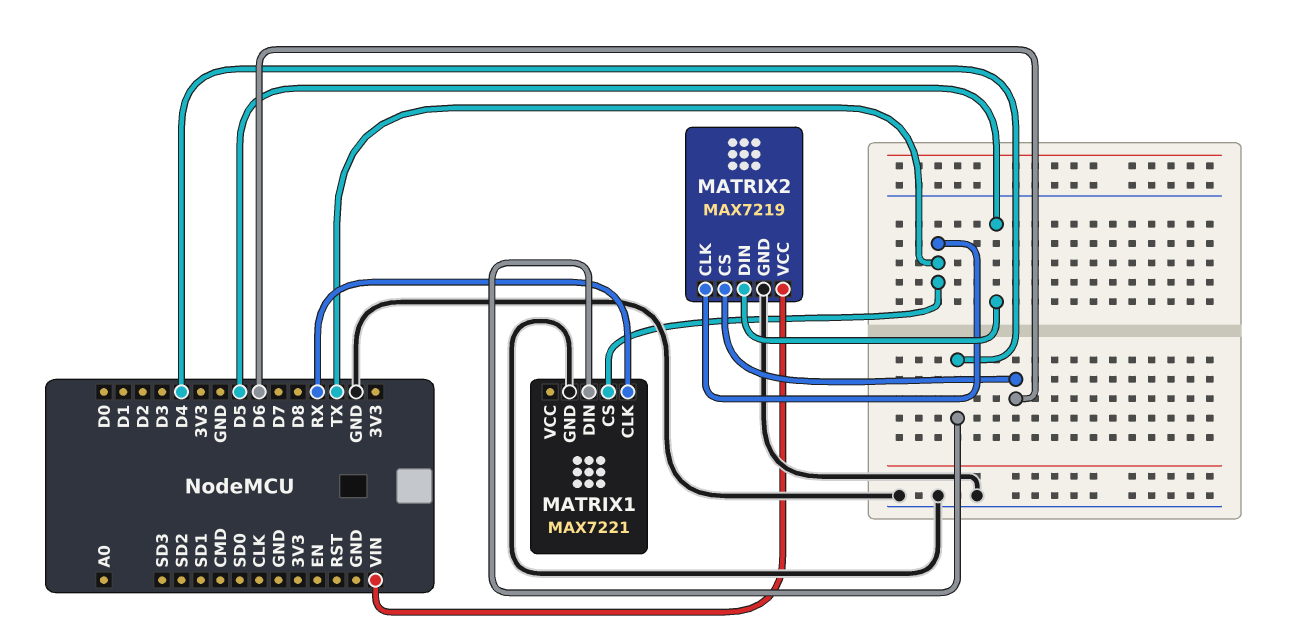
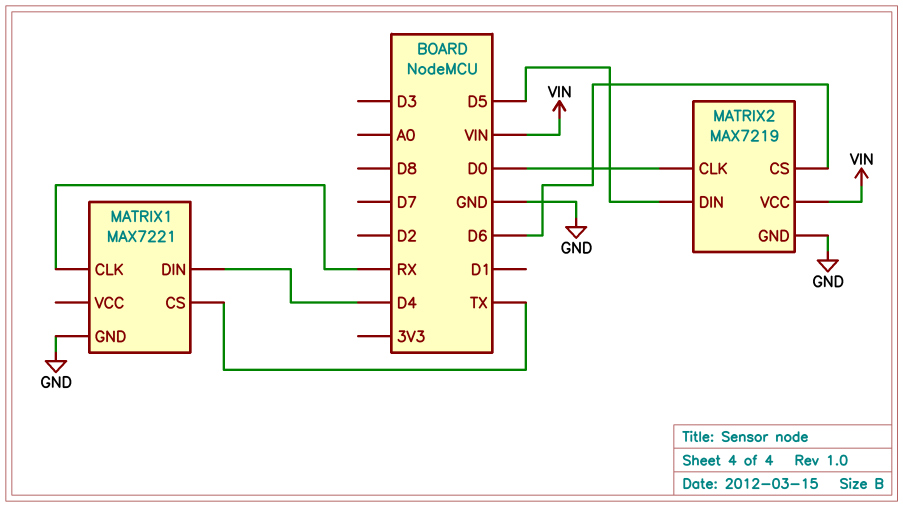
MATRIX2 pin CLK: TX -> D0

